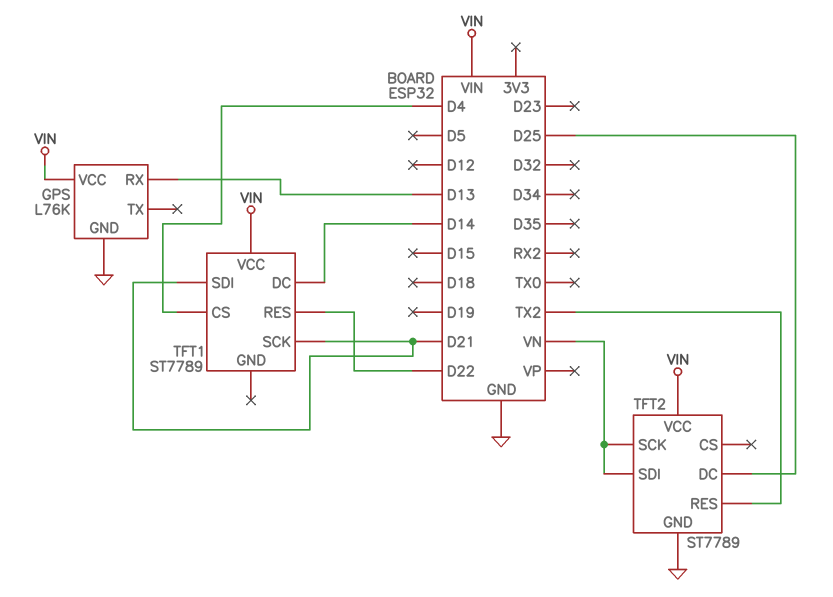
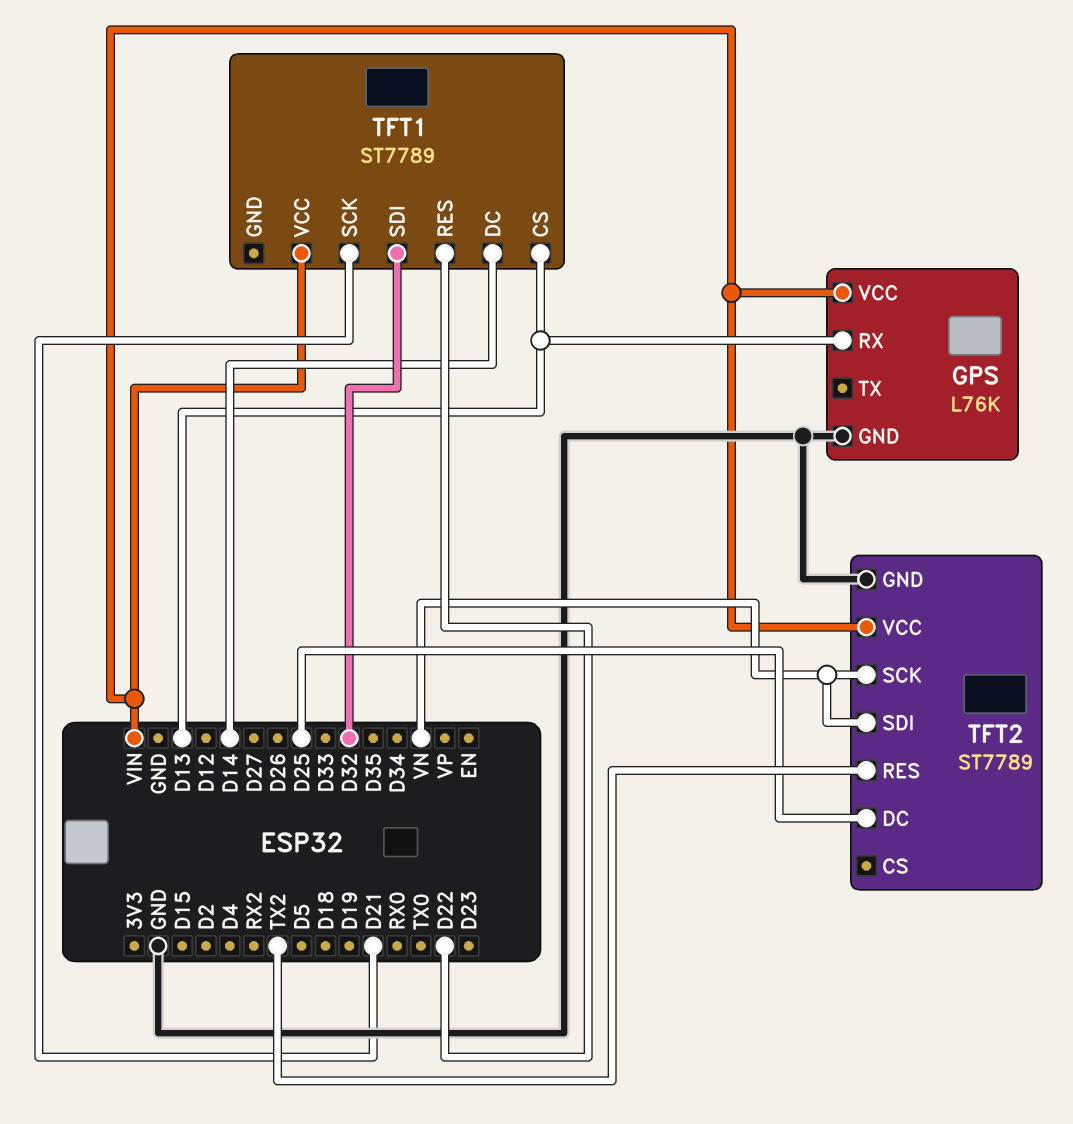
TFT1 pin CS: D4 -> D13
TFT1 pin SDI: D21 -> D32

